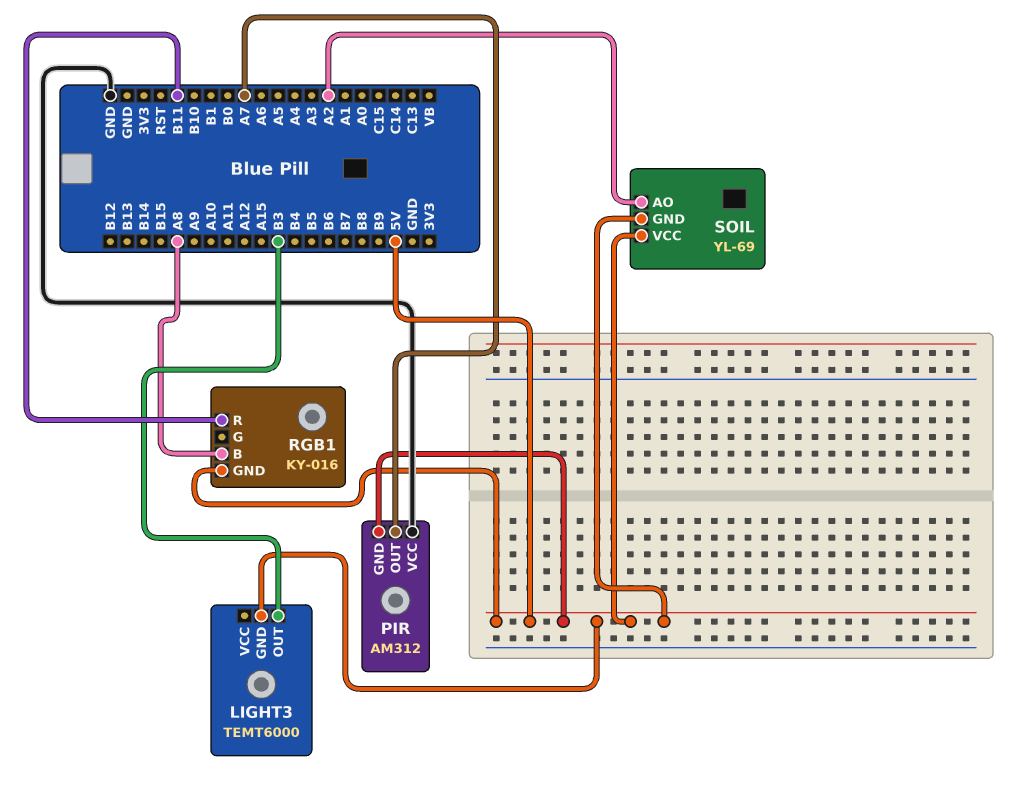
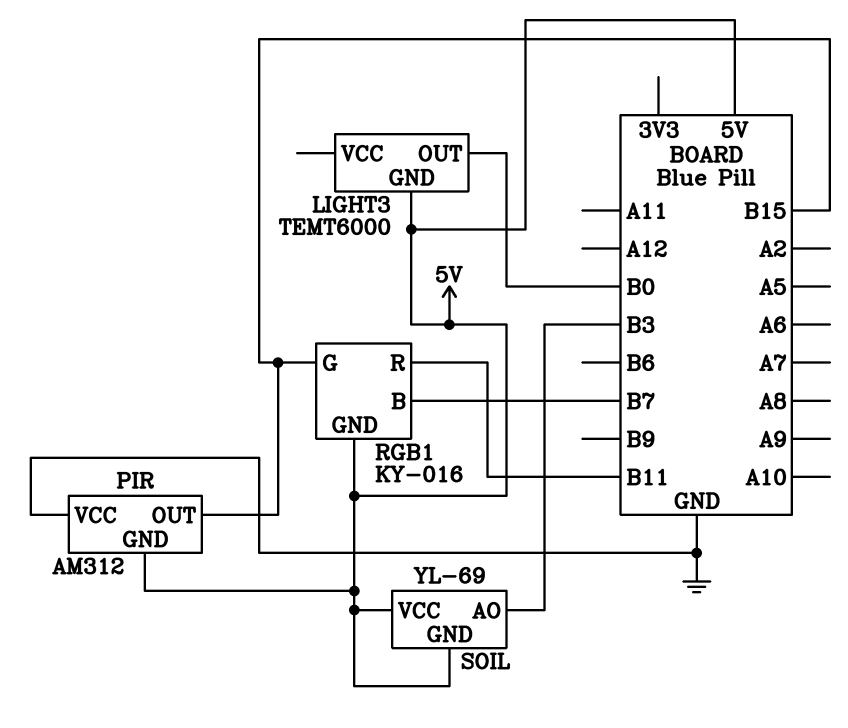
LIGHT3 pin OUT: B3 -> B0
PIR pin OUT: A7 -> B15
RGB1 pin B: A8 -> B7
RGB1 pin G: none -> B15
SOIL pin AO: A2 -> B3

